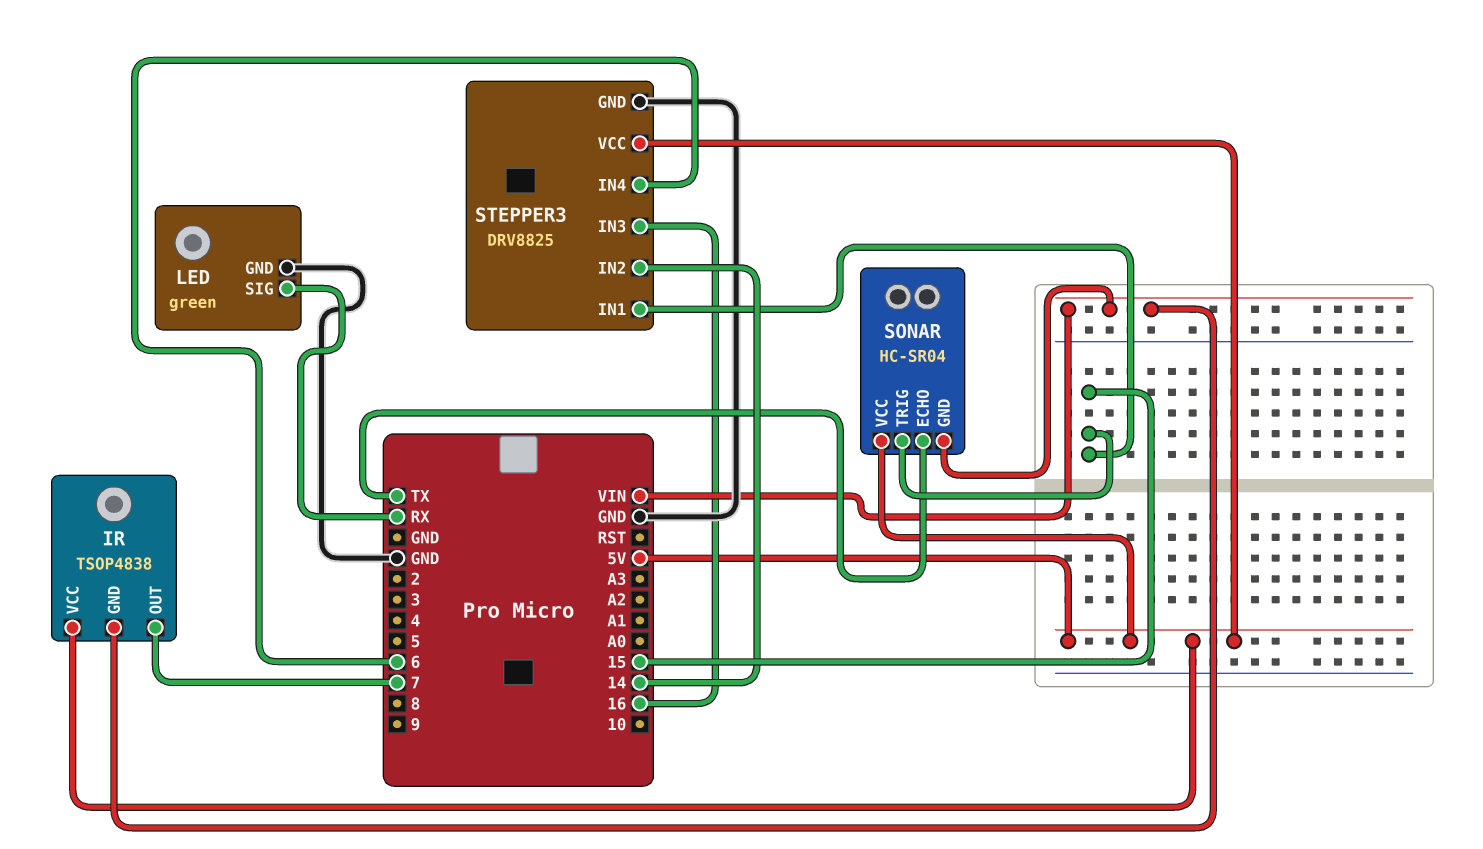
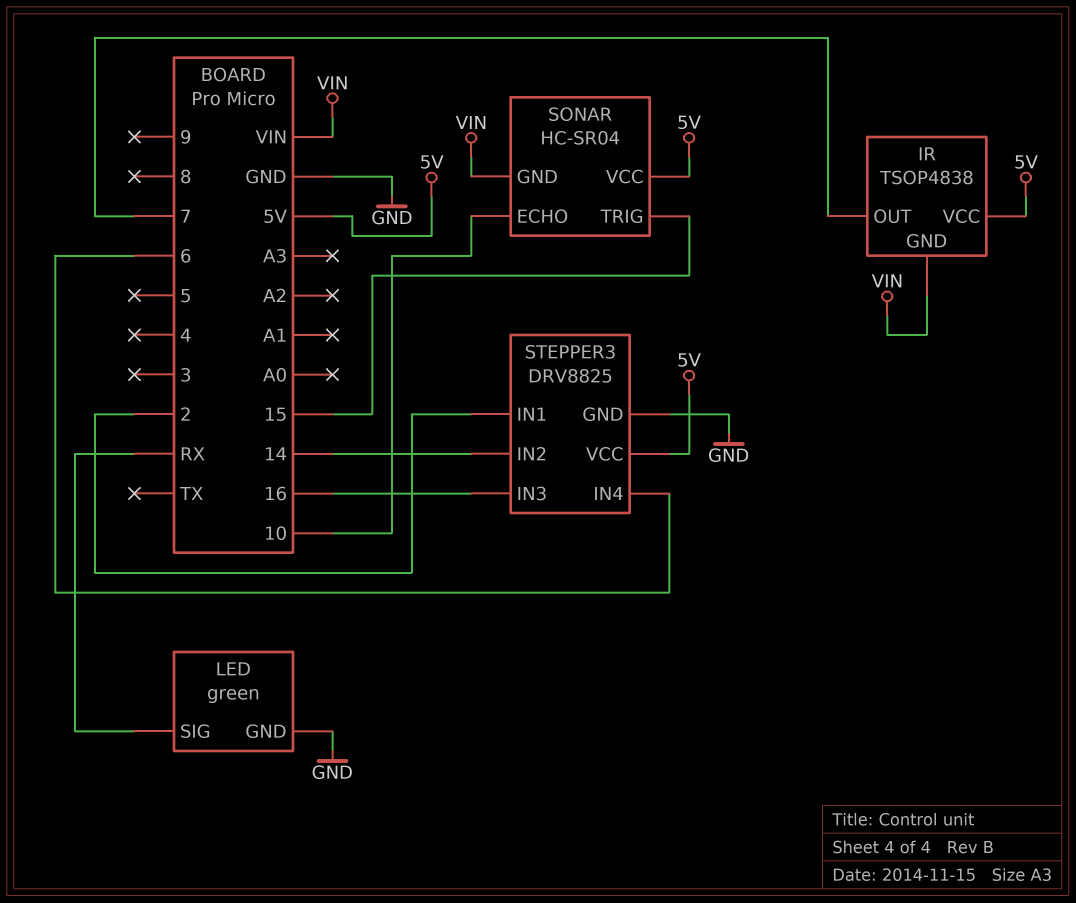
SONAR pin ECHO: TX -> 10
STEPPER3 pin IN1: 15 -> 2

